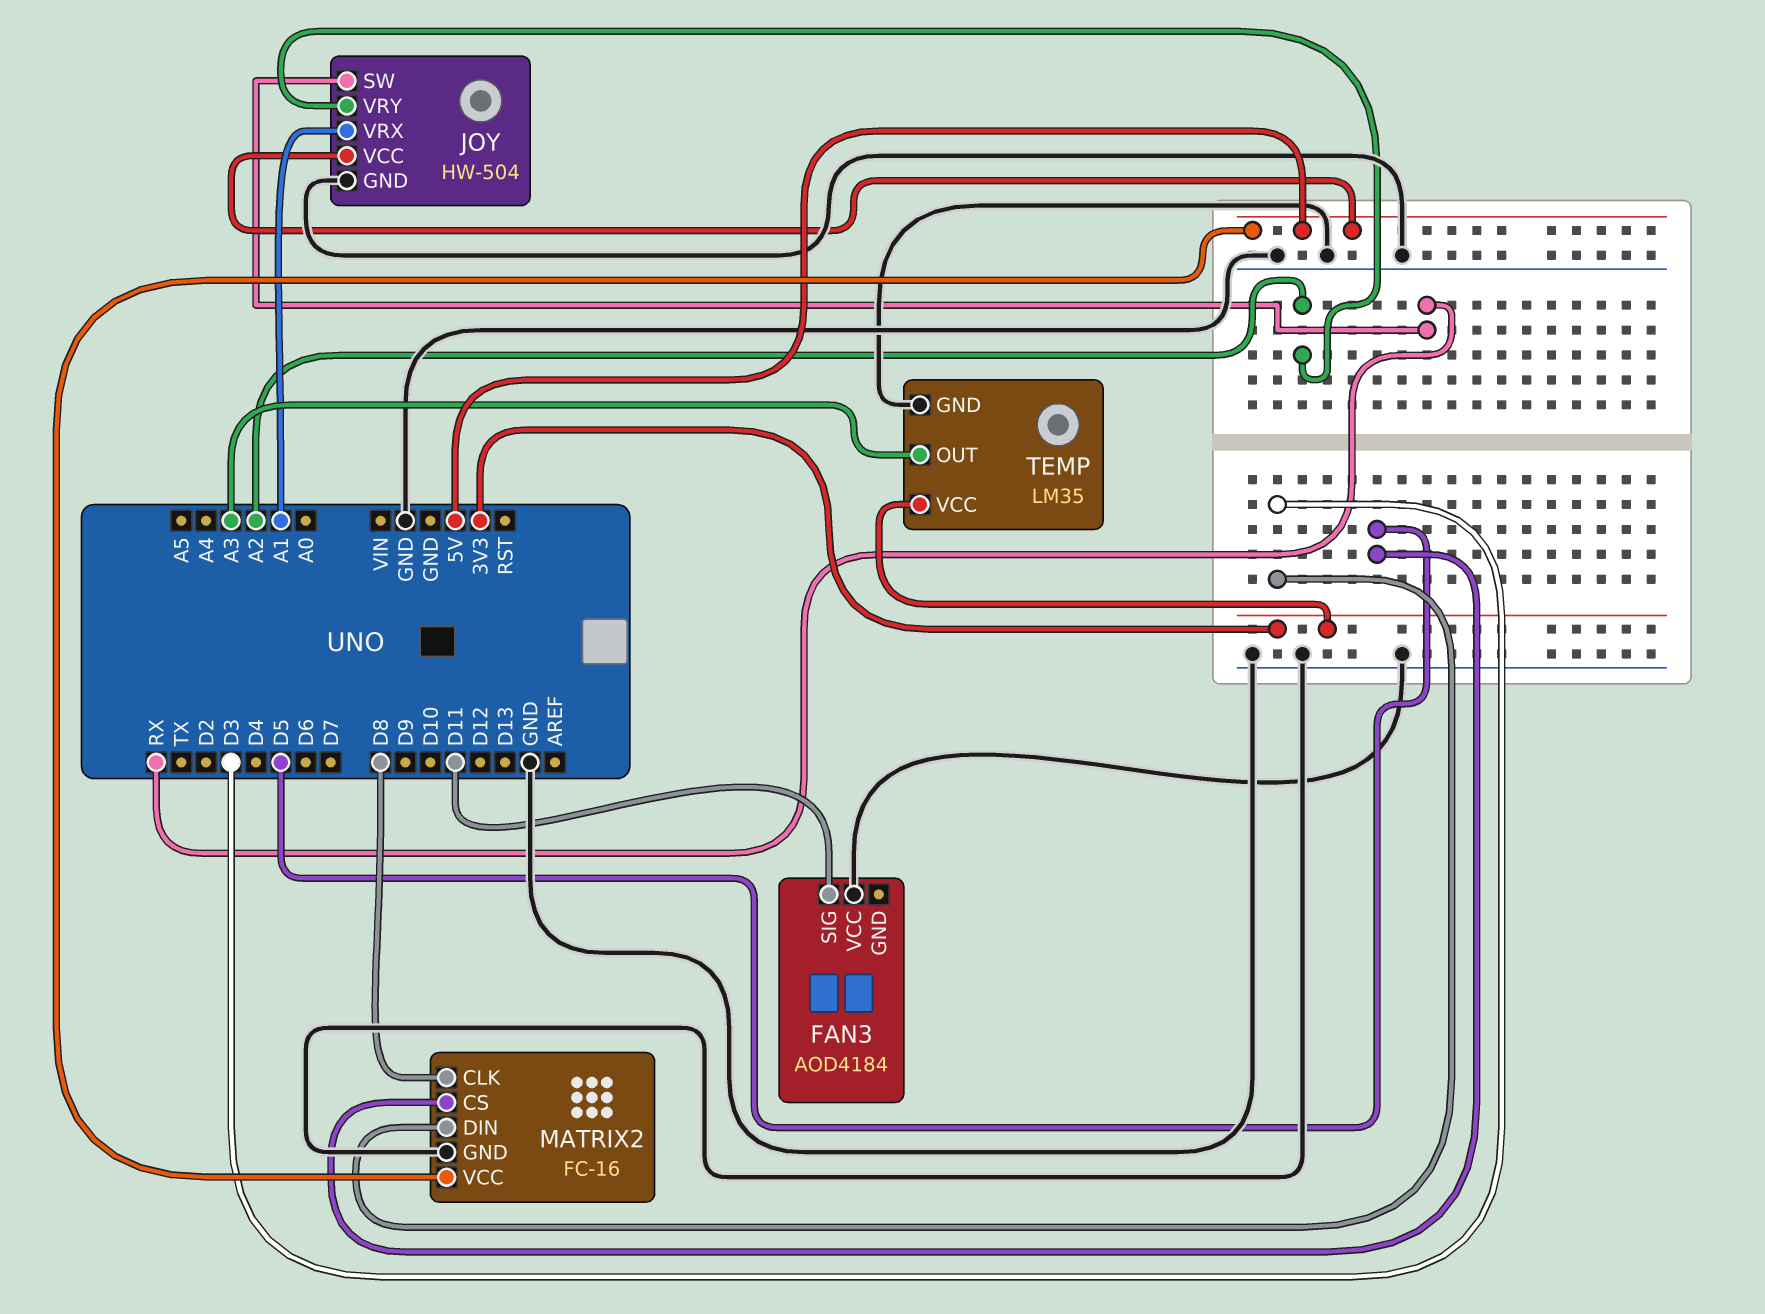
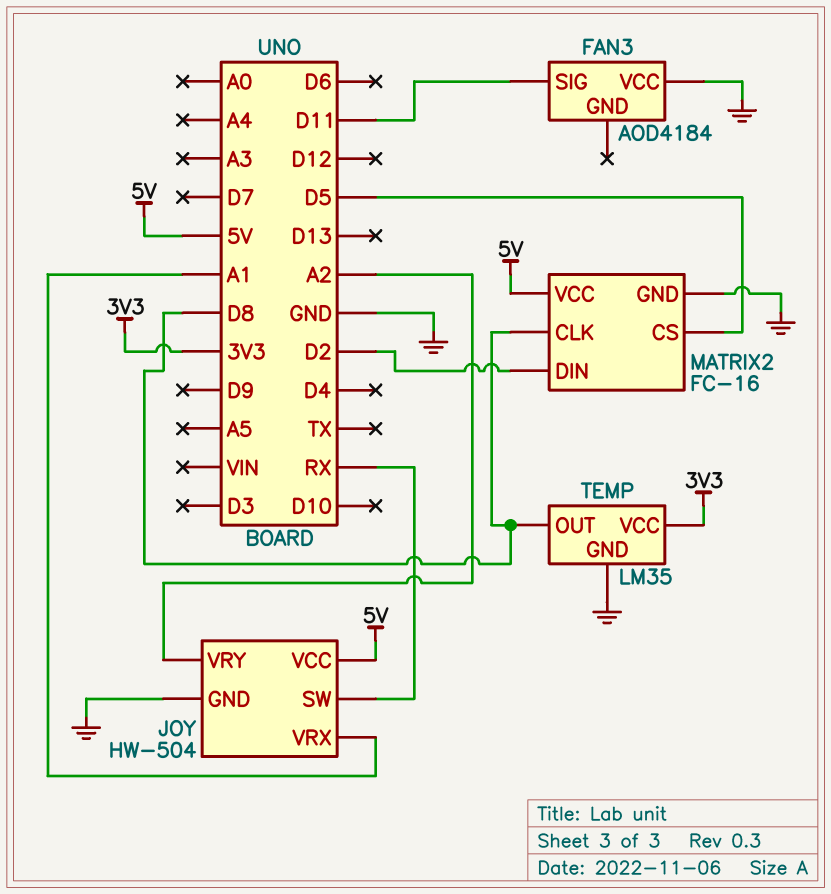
MATRIX2 pin DIN: D3 -> D2
TEMP pin OUT: A3 -> D8

